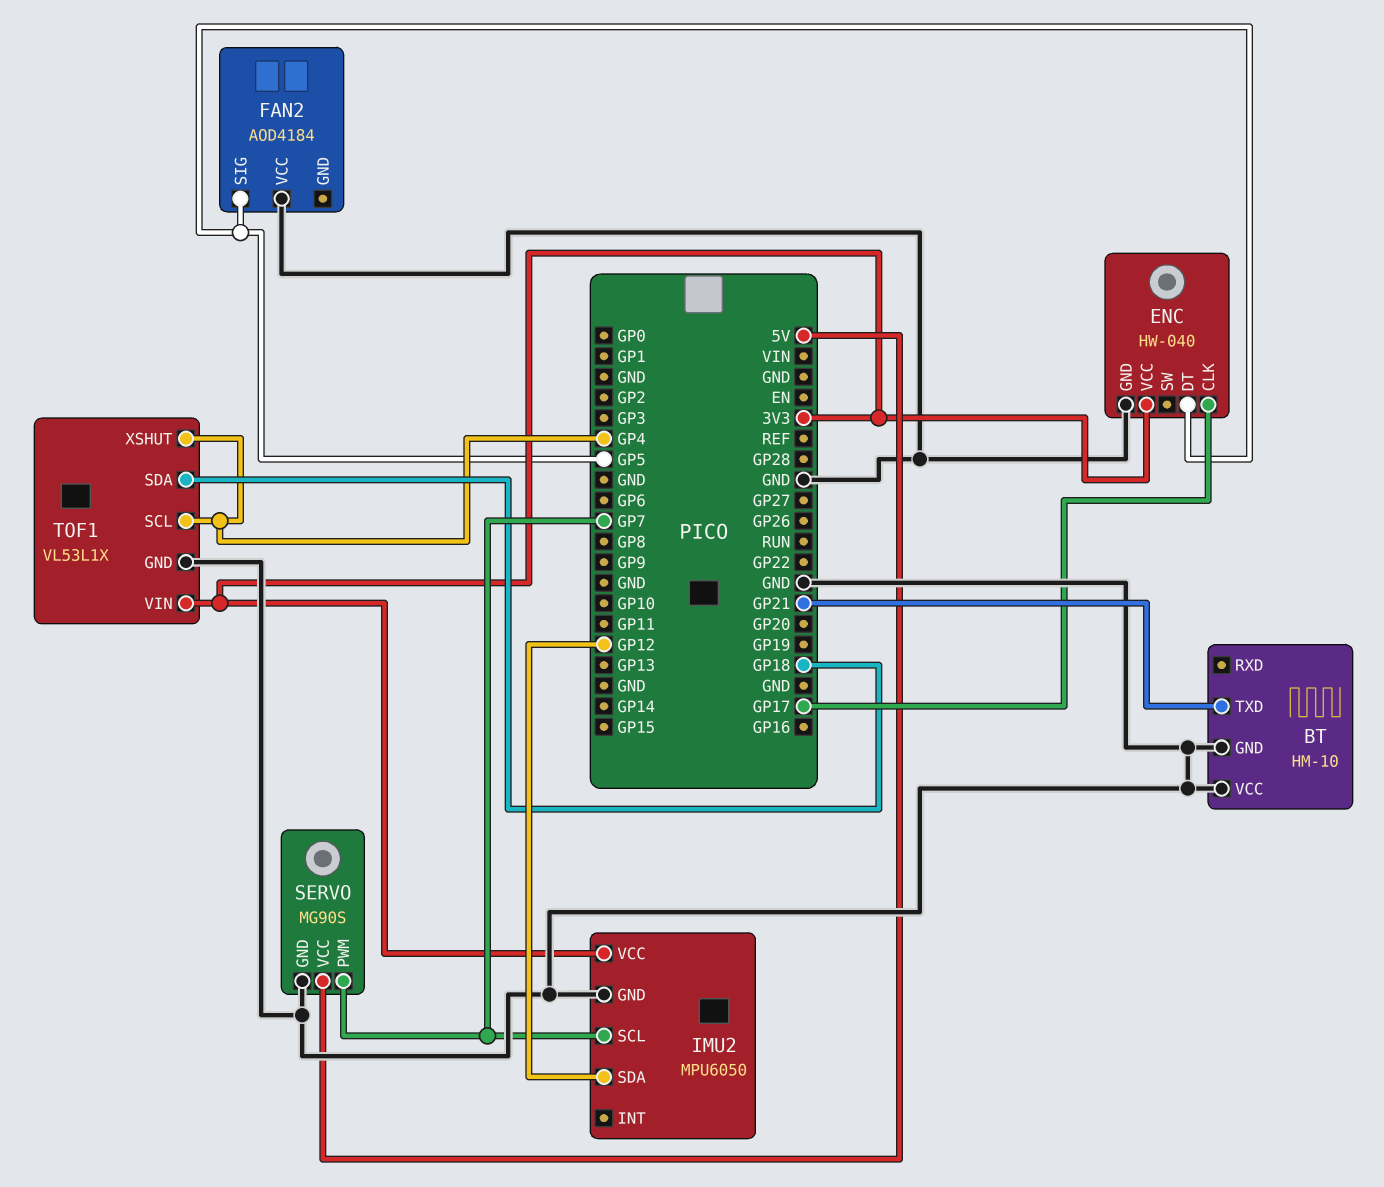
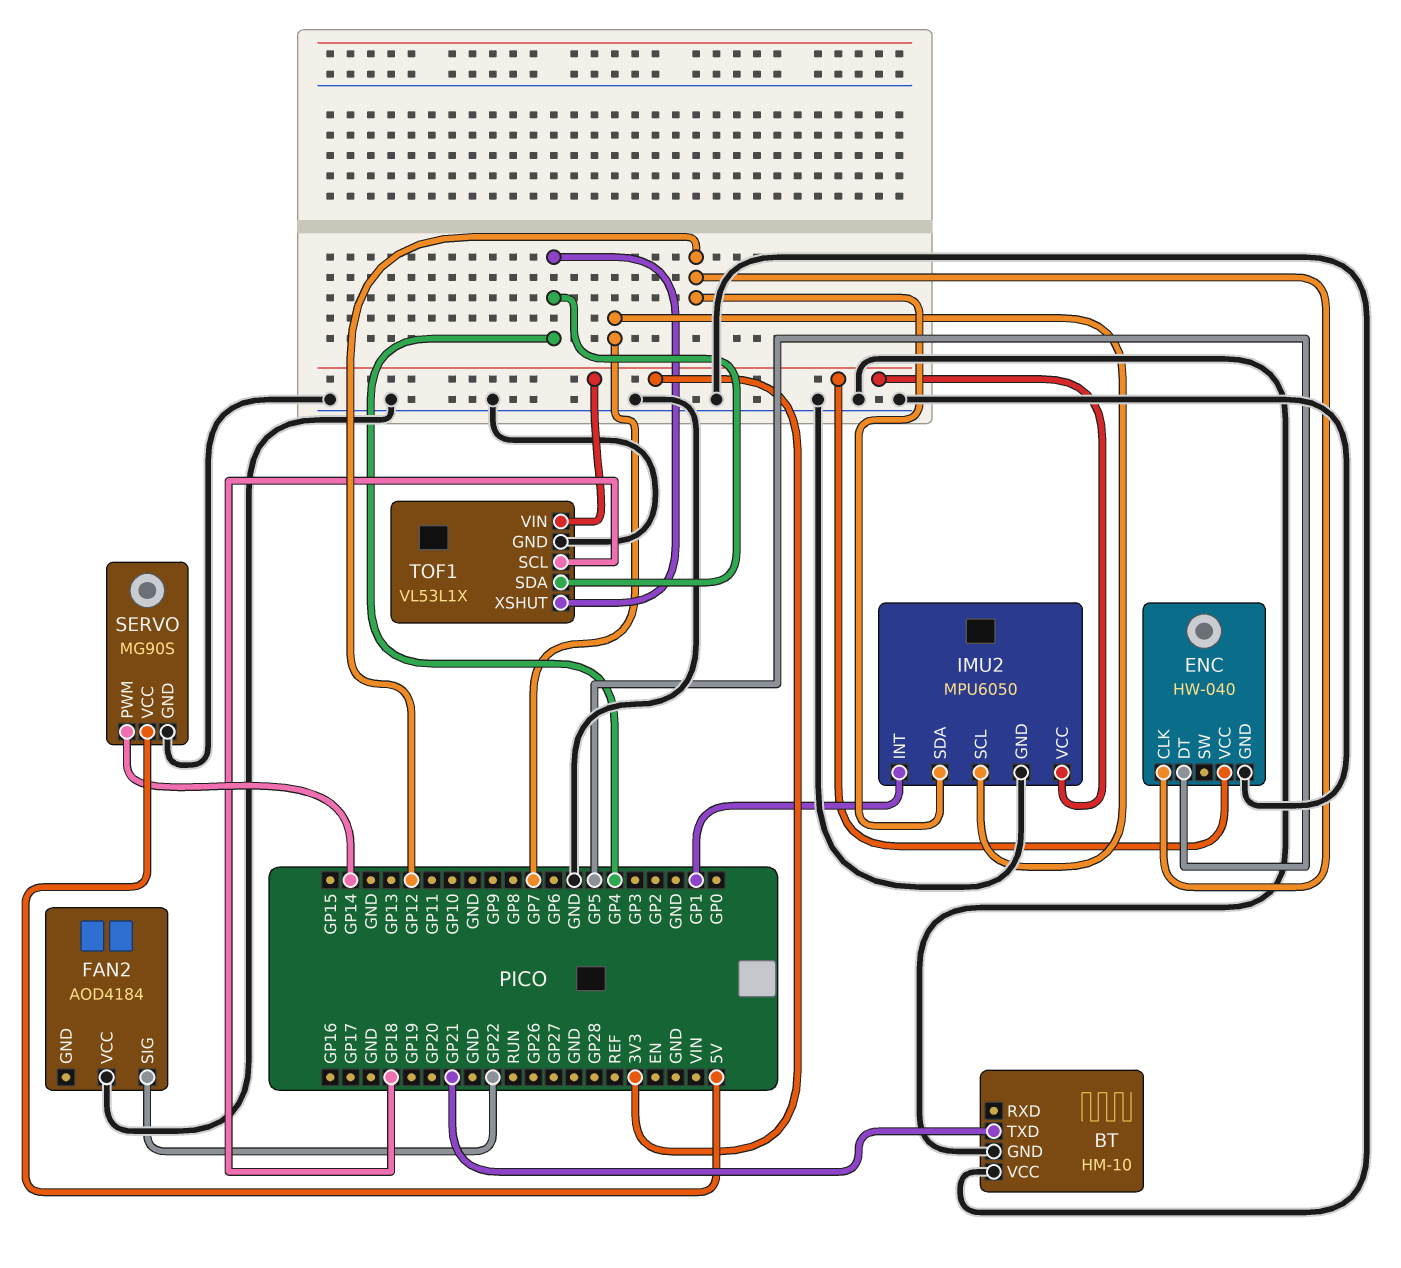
ENC pin CLK: GP17 -> GP12
FAN2 pin SIG: GP5 -> GP22
IMU2 pin INT: none -> GP1
SERVO pin PWM: GP7 -> GP14
TOF1 pin SCL: GP4 -> GP18
TOF1 pin SDA: GP18 -> GP4

